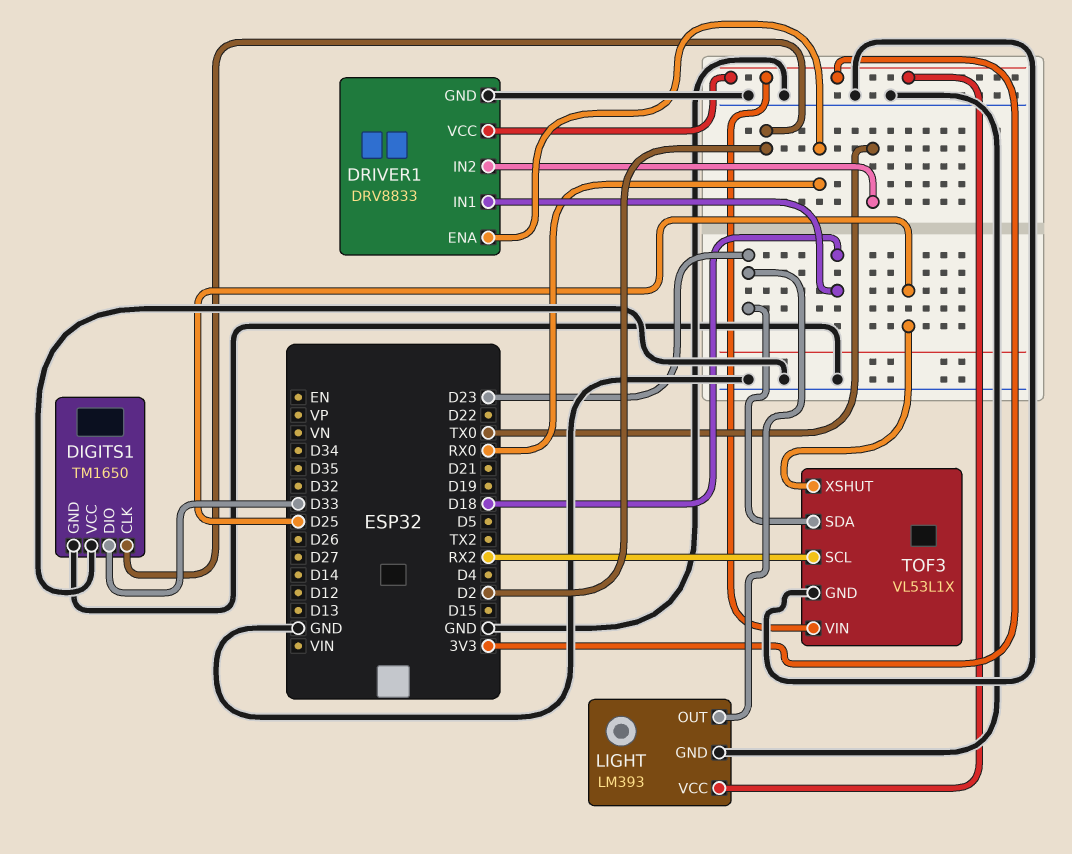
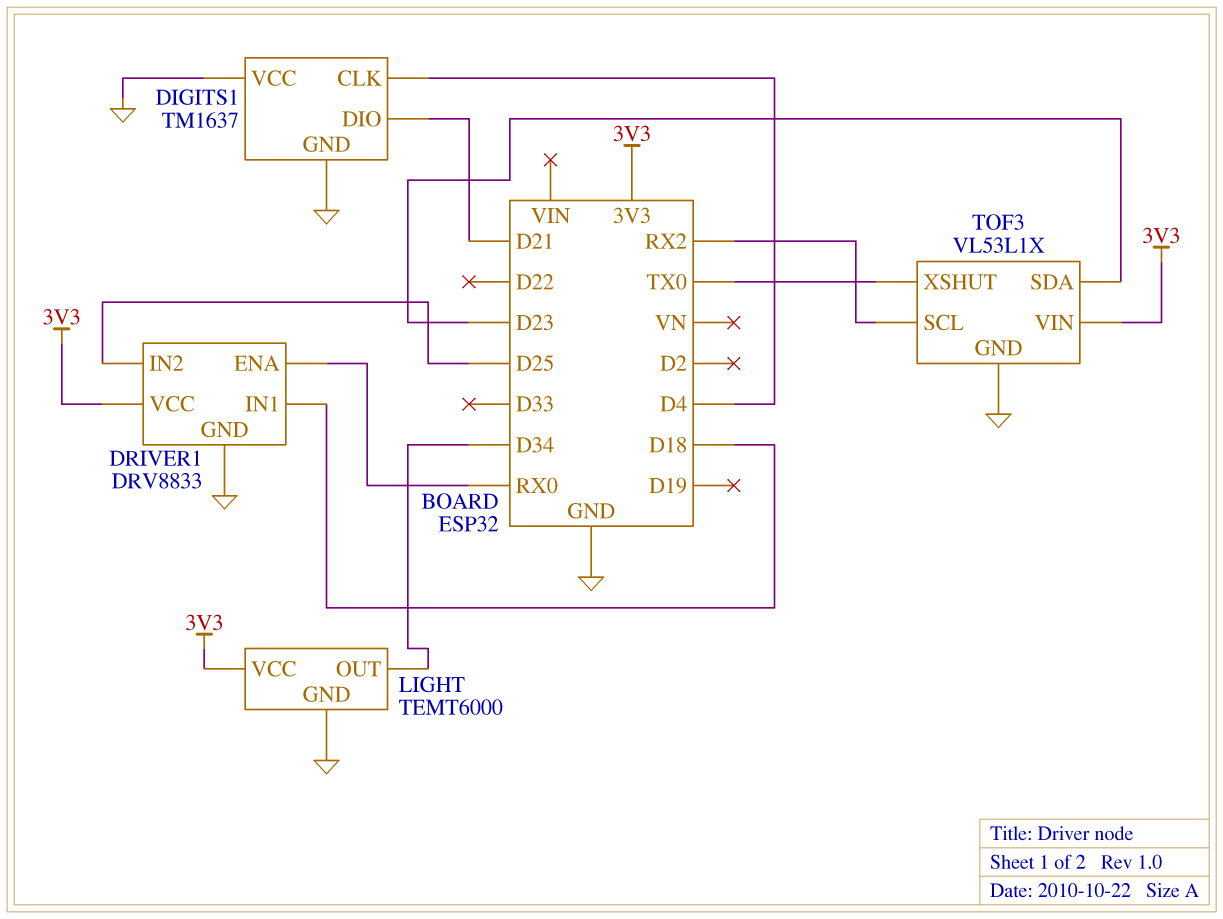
DIGITS1: TM1650 -> TM1637
DIGITS1 pin CLK: D2 -> D4
DIGITS1 pin DIO: D33 -> D21
DRIVER1 pin IN2: TX0 -> D25
LIGHT: LM393 -> TEMT6000
LIGHT pin OUT: D23 -> D34
TOF3 pin XSHUT: D25 -> TX0

